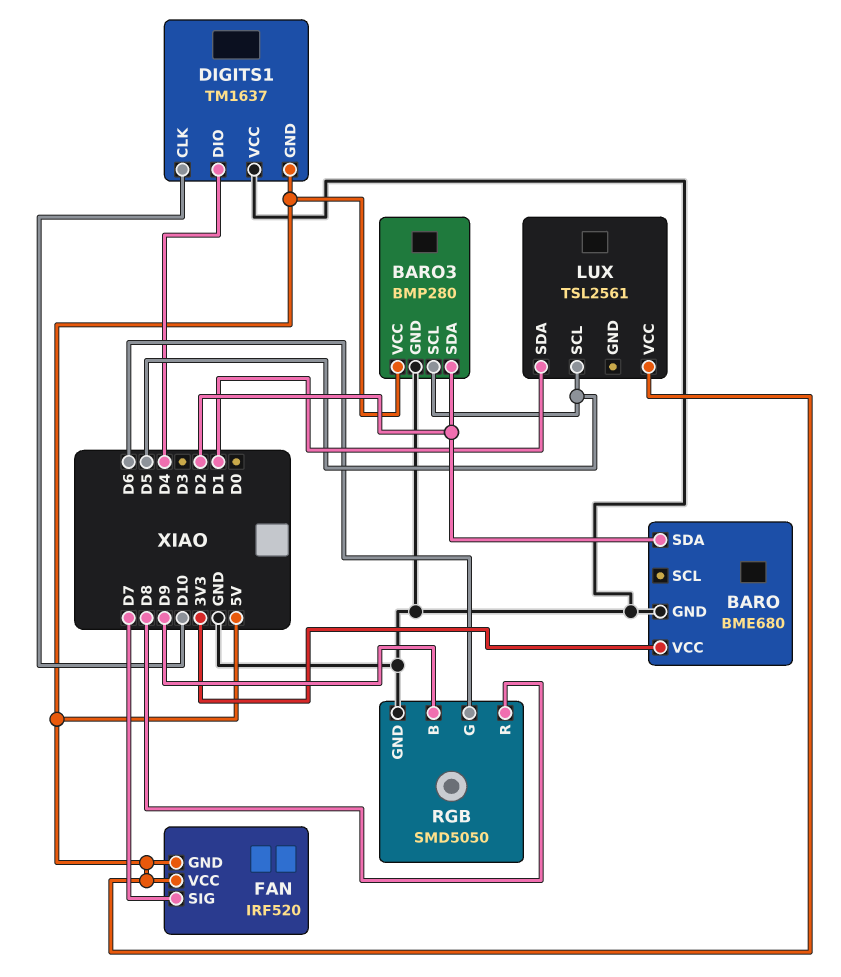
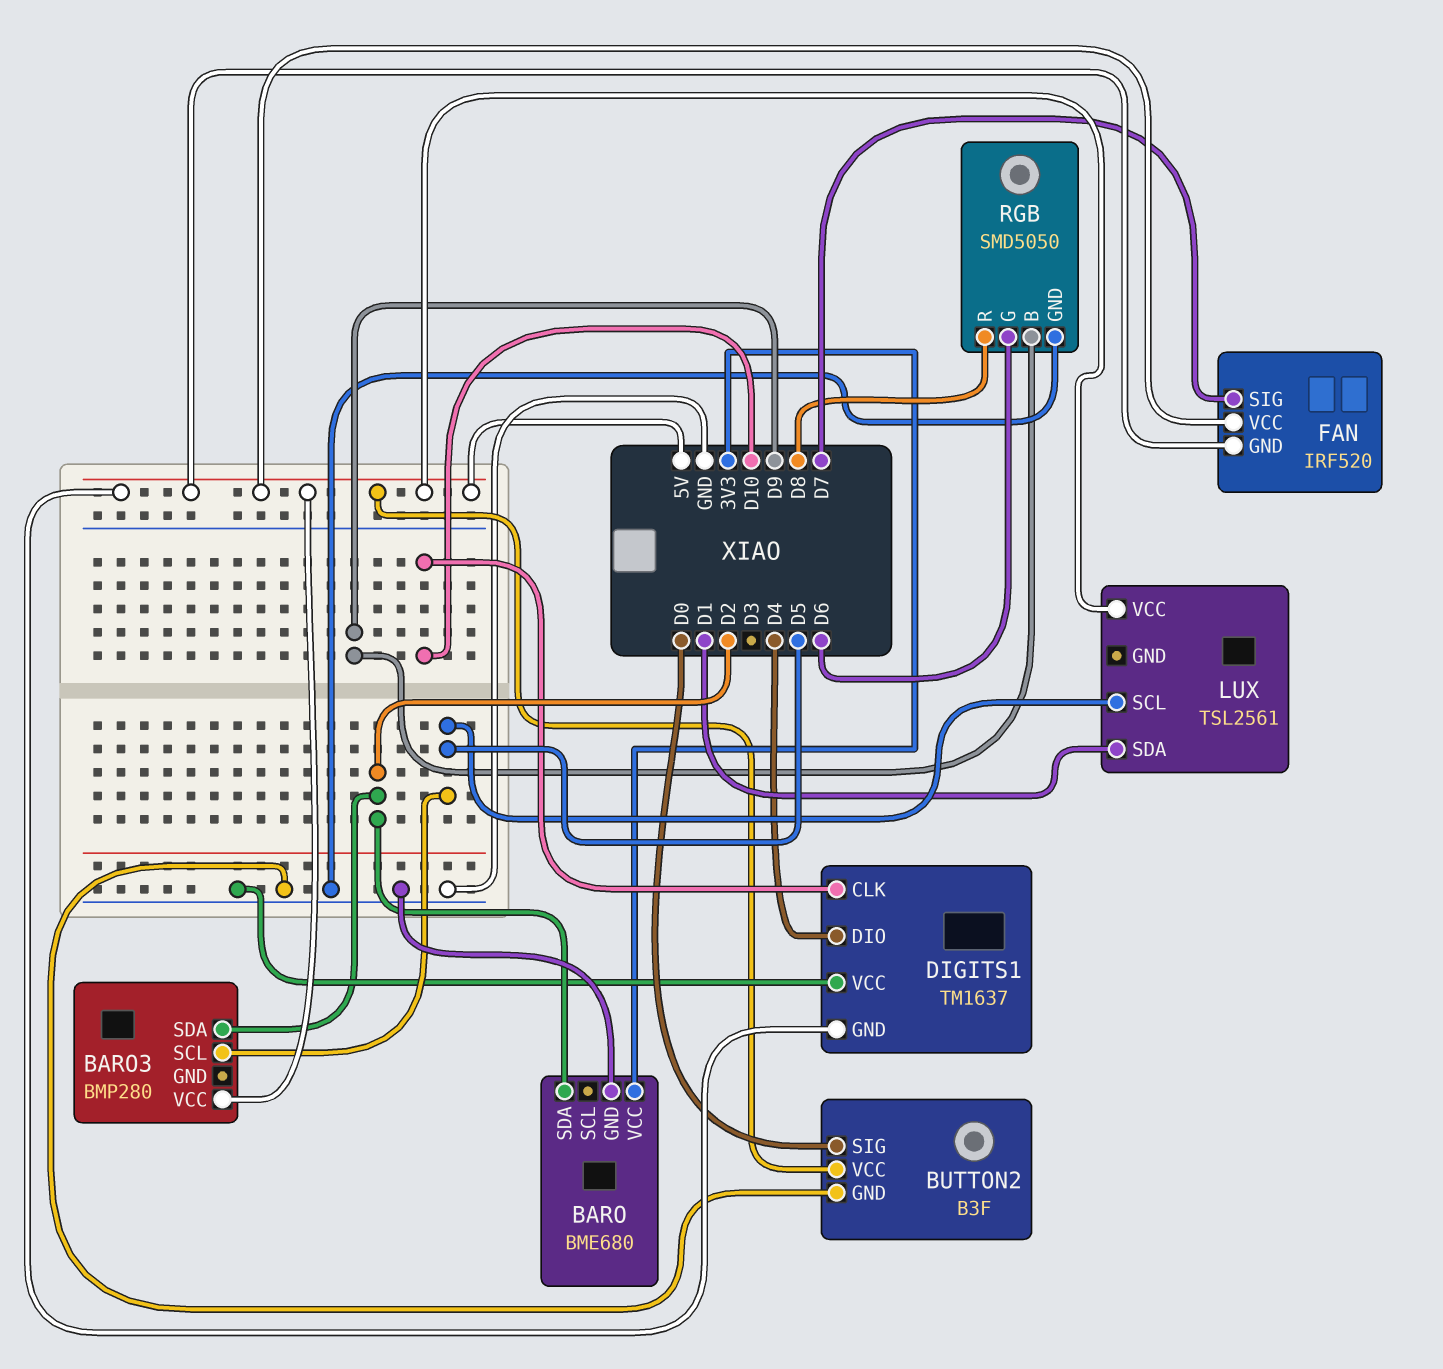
BARO3 pin GND: GND -> none
BUTTON2: none -> B3F
BUTTON2 pin GND: none -> GND
BUTTON2 pin SIG: none -> D0
BUTTON2 pin VCC: none -> 5V

